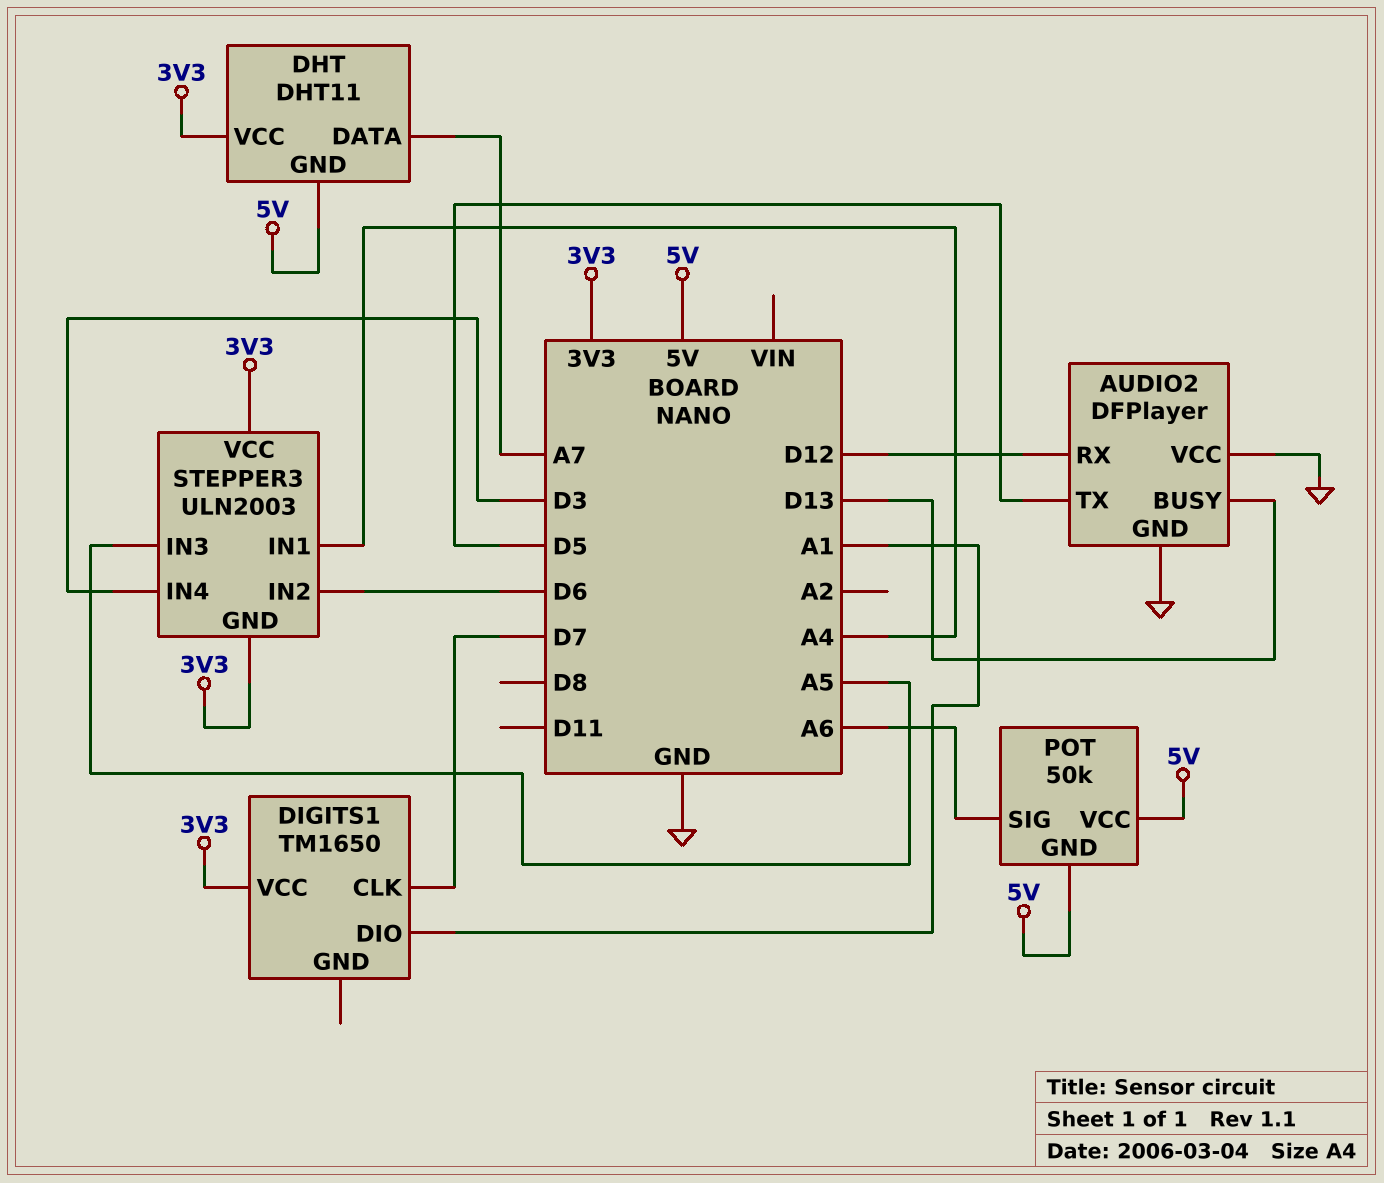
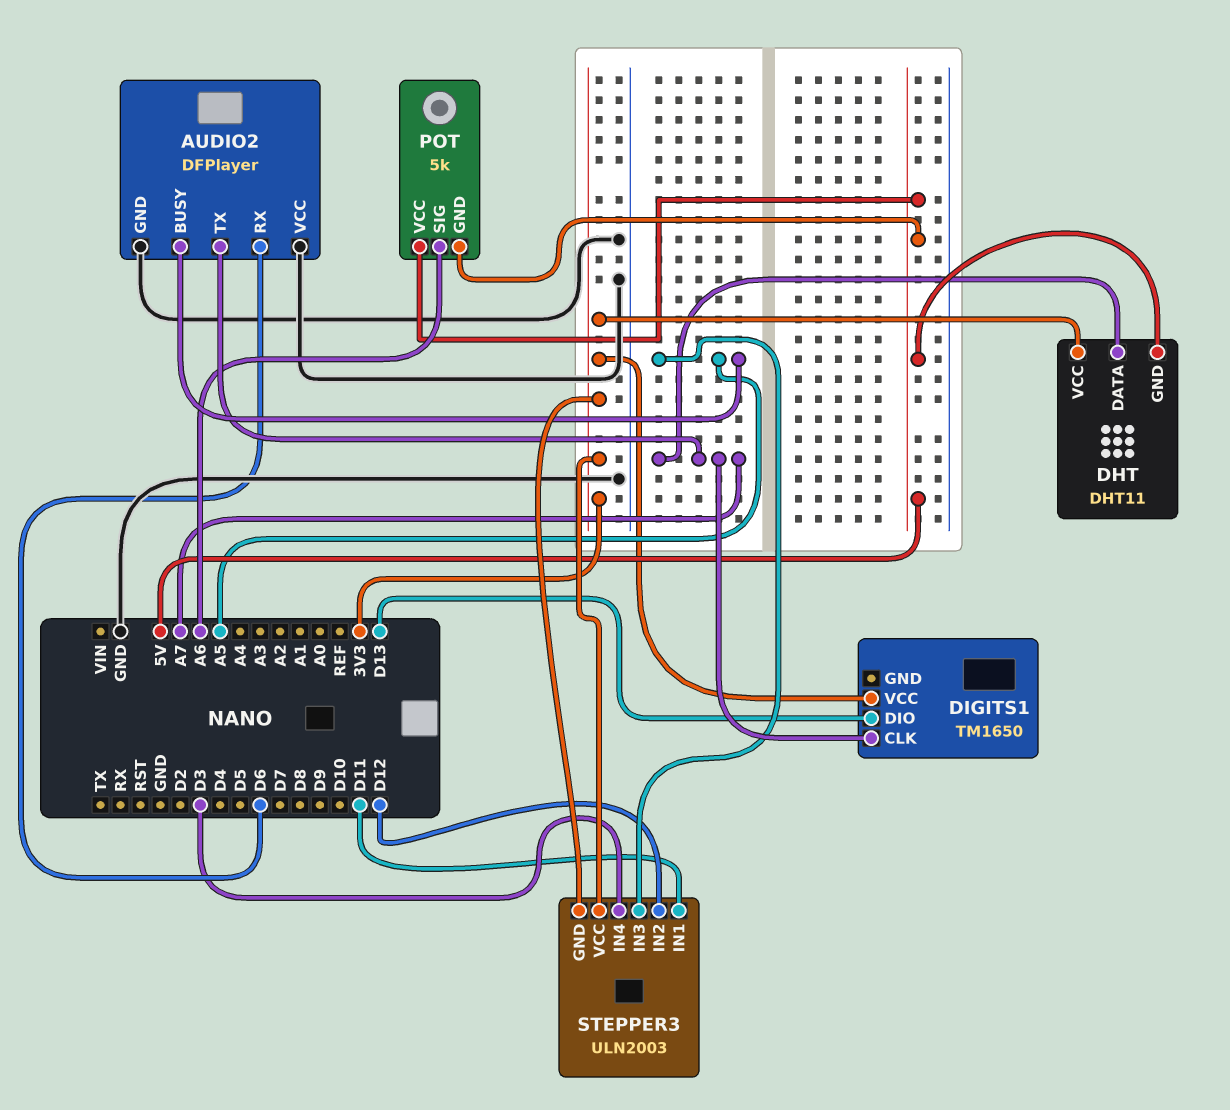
AUDIO2 pin BUSY: D13 -> A5
AUDIO2 pin RX: D12 -> D6
AUDIO2 pin TX: D5 -> A7
DIGITS1 pin CLK: D7 -> A7
DIGITS1 pin DIO: A1 -> D13
POT: 50k -> 5k
STEPPER3 pin IN1: A4 -> D11
STEPPER3 pin IN2: D6 -> D12

